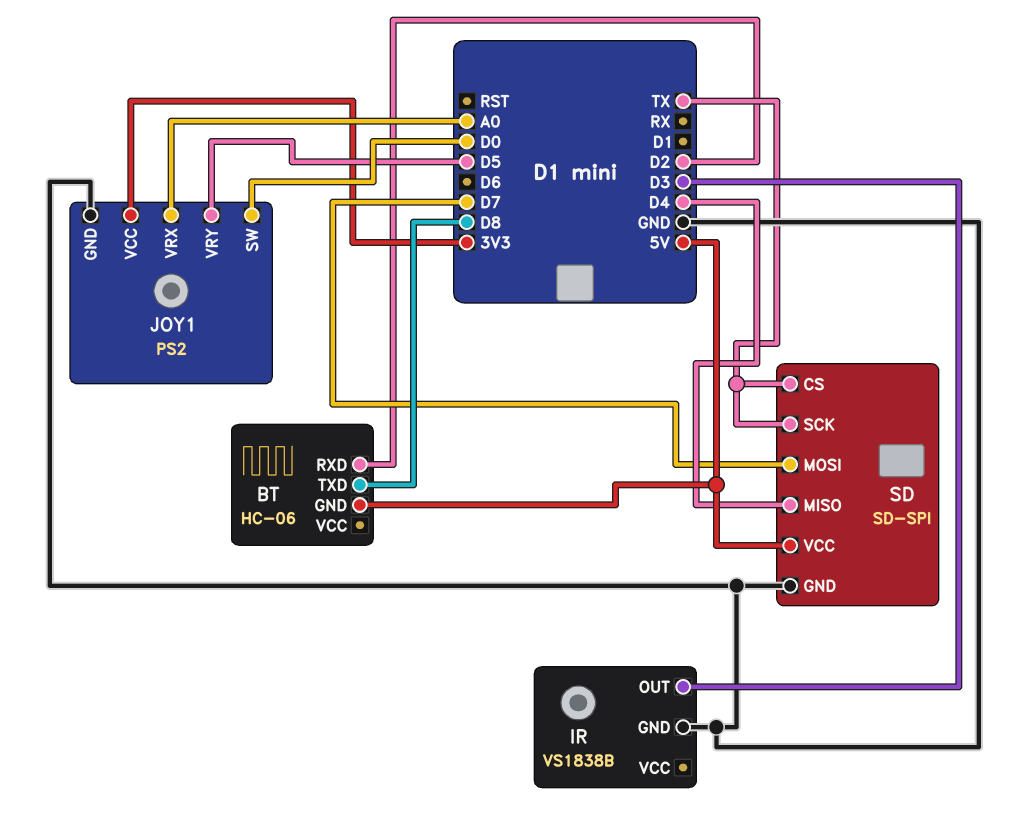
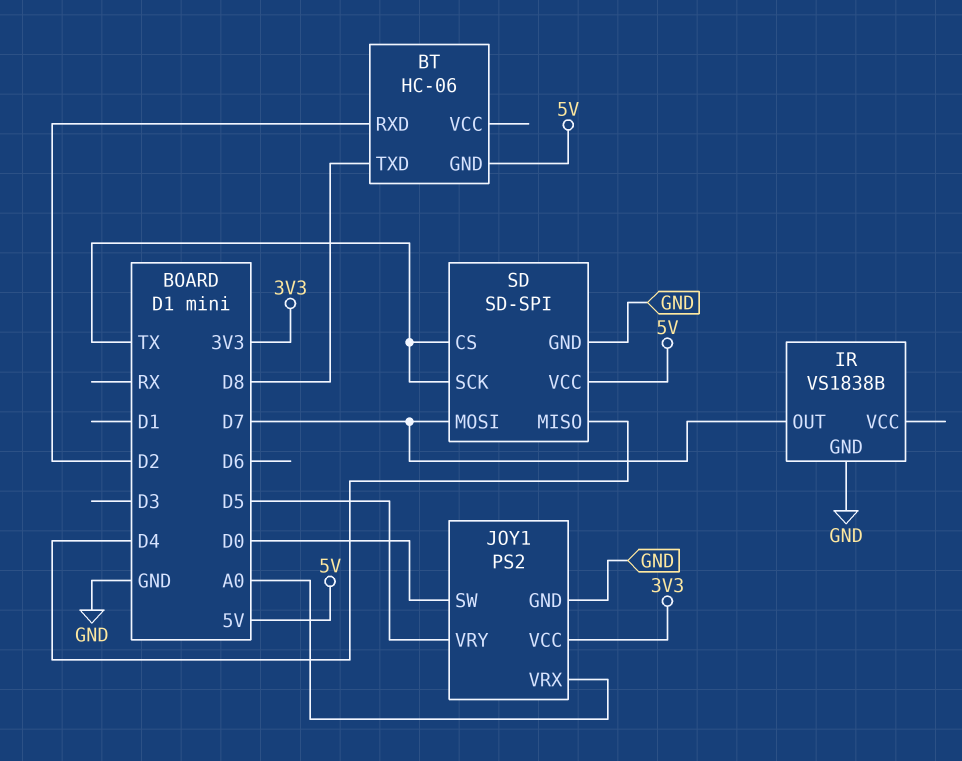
IR pin OUT: D3 -> D7

